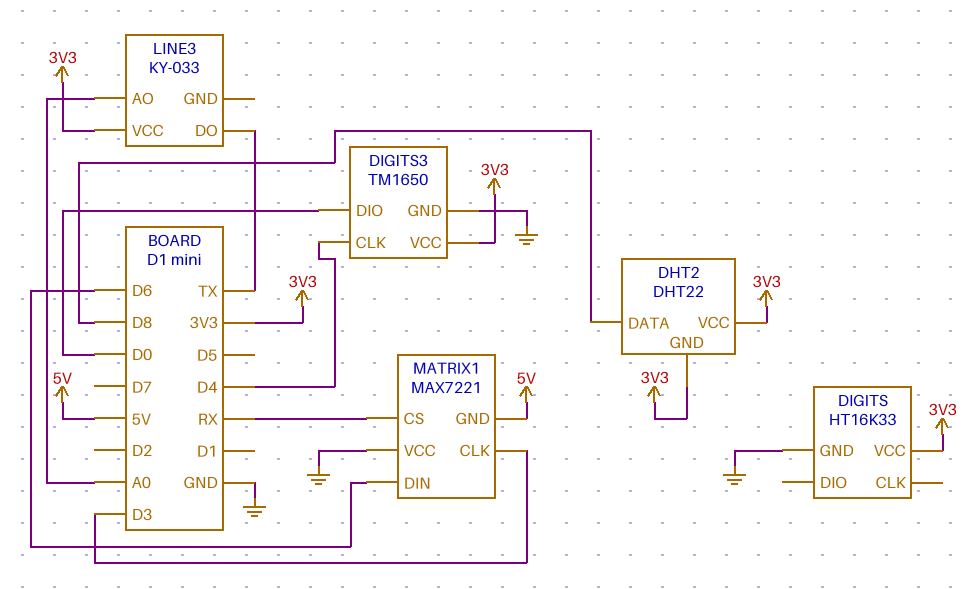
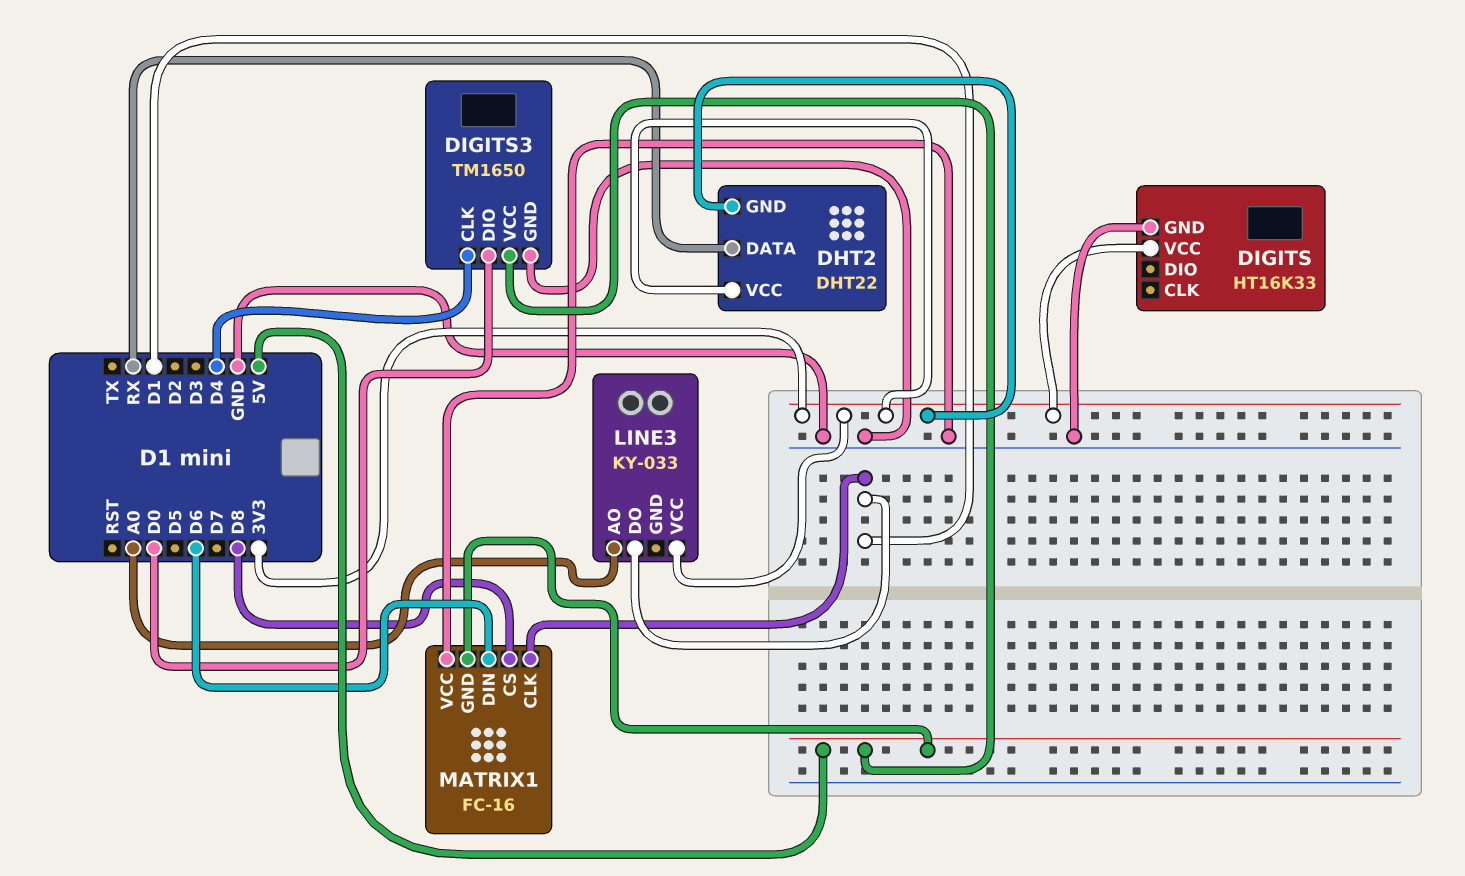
DHT2 pin DATA: D8 -> RX
DIGITS3 pin VCC: 3V3 -> 5V
LINE3 pin DO: TX -> D1
MATRIX1: MAX7221 -> FC-16
MATRIX1 pin CLK: D3 -> D1
MATRIX1 pin CS: RX -> D8

